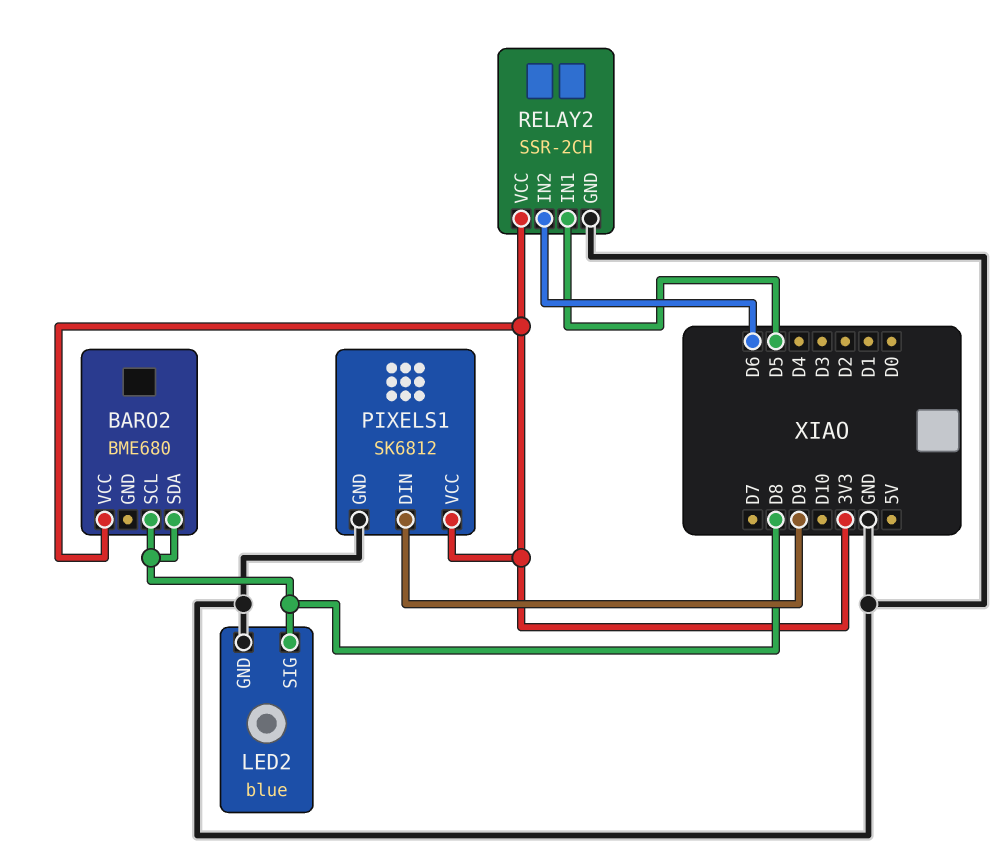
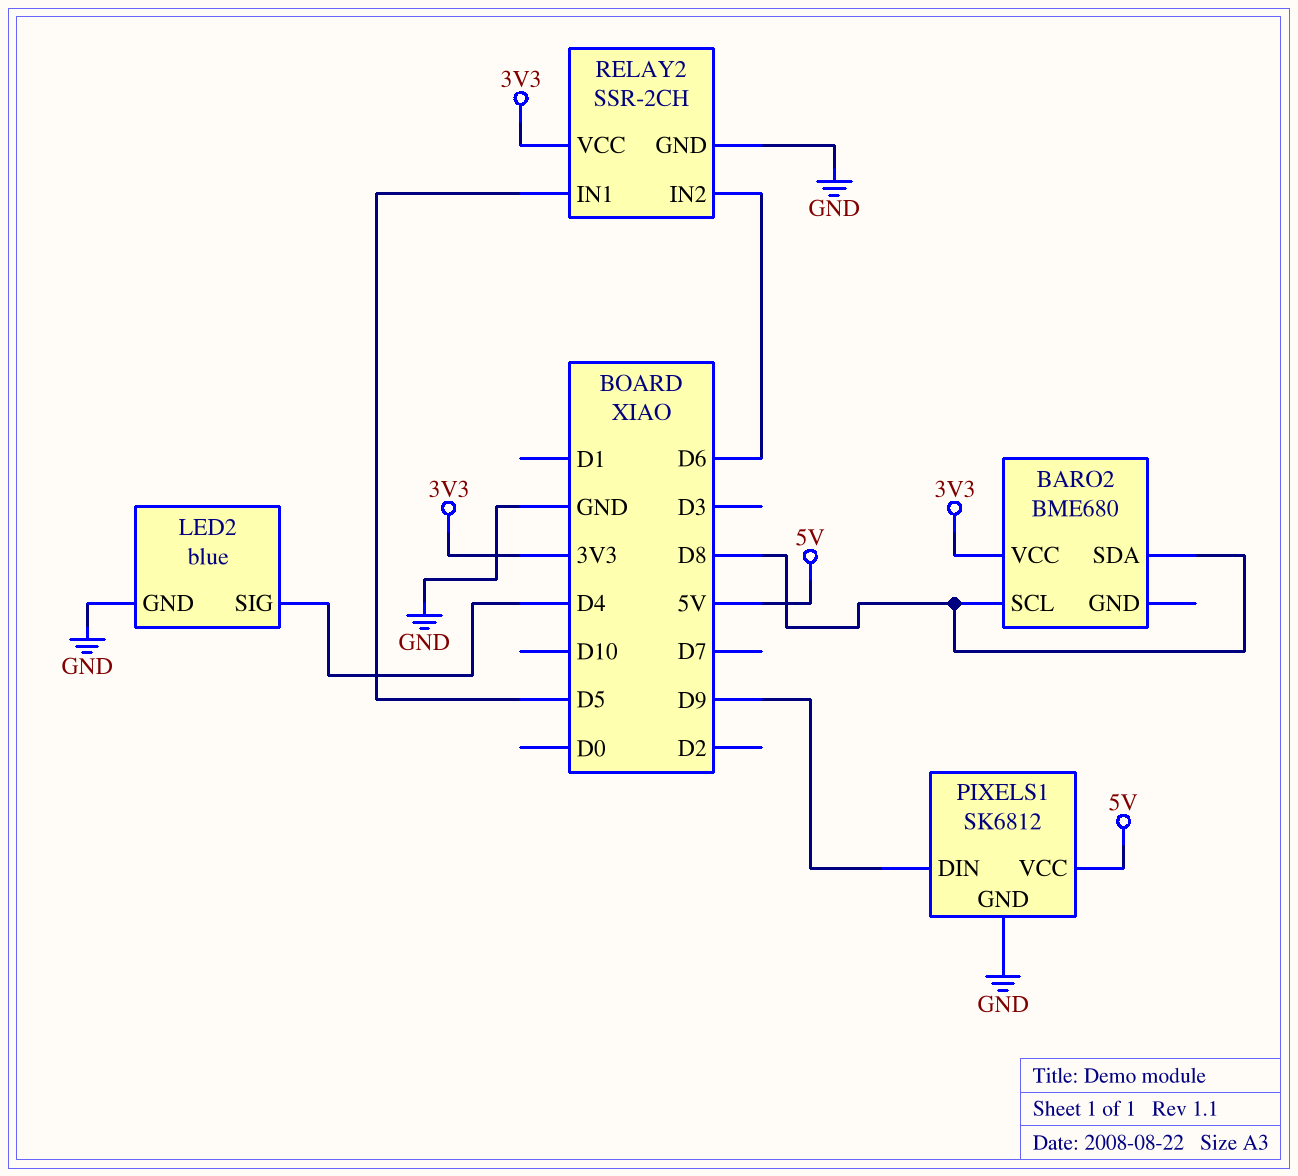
LED2 pin SIG: D8 -> D4
PIXELS1 pin VCC: 3V3 -> 5V

